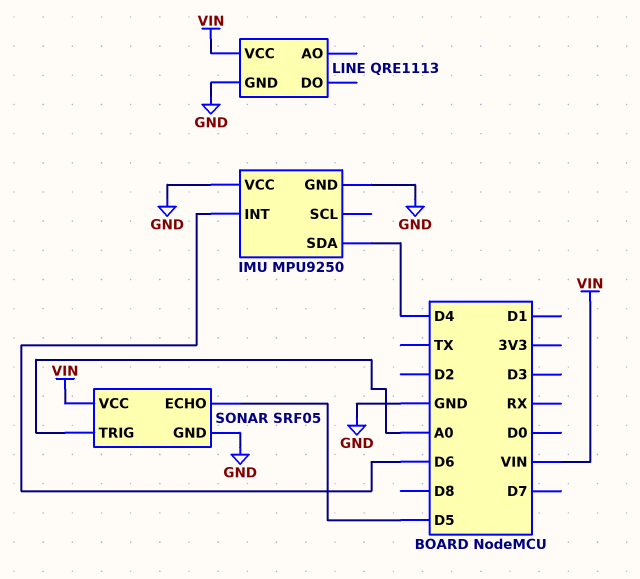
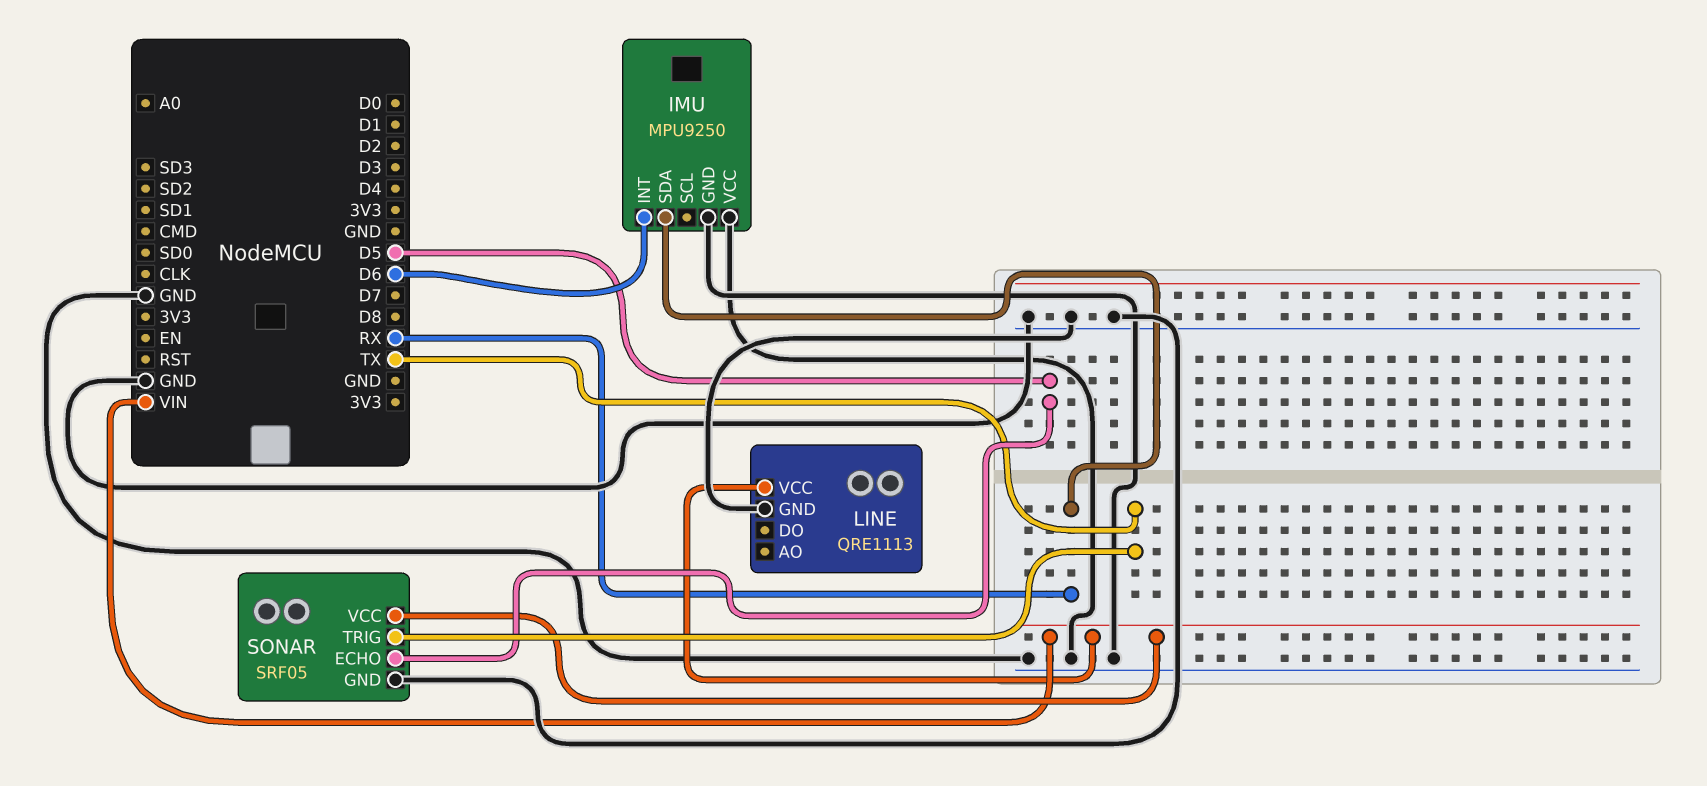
IMU pin SDA: D4 -> RX
SONAR pin TRIG: A0 -> TX

